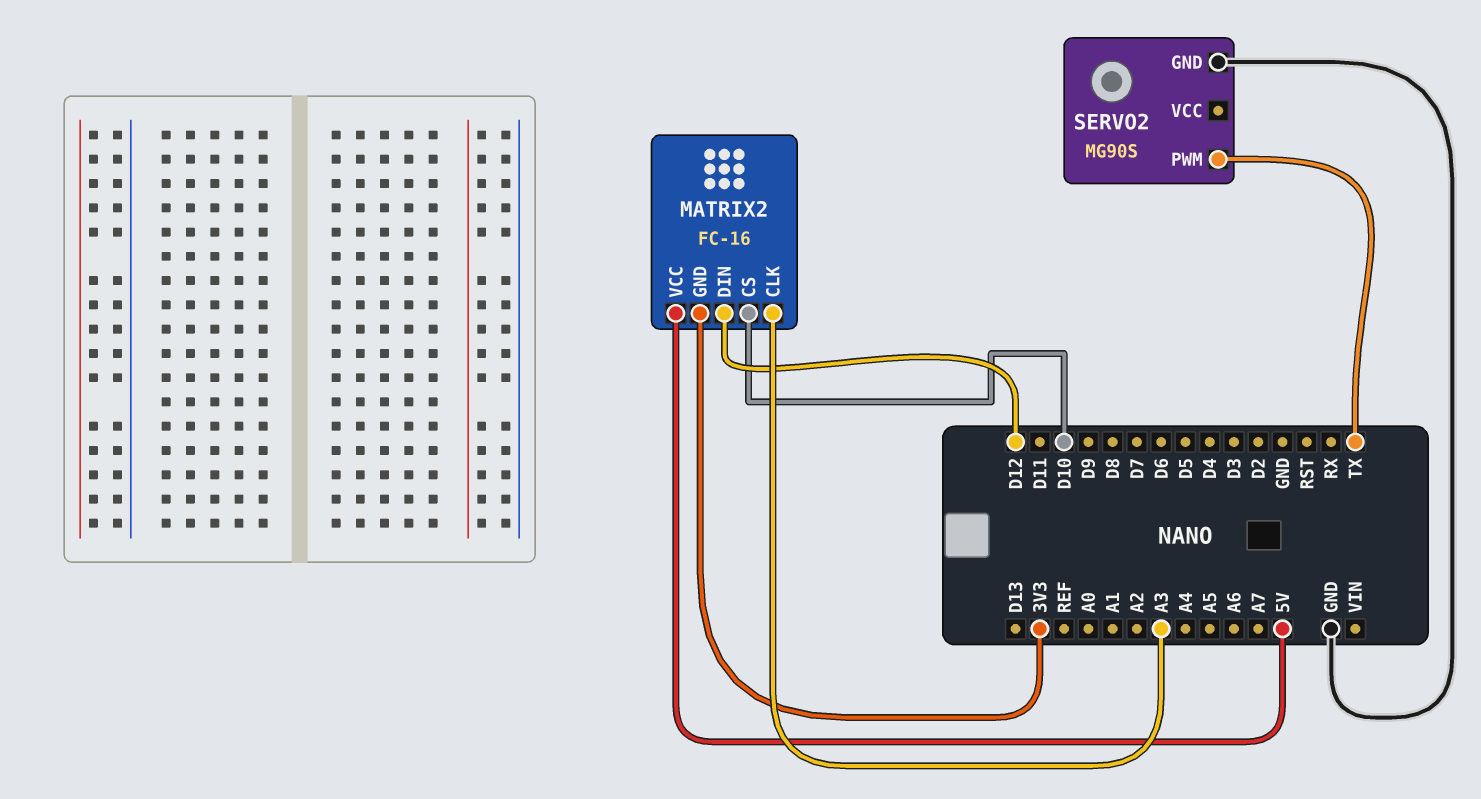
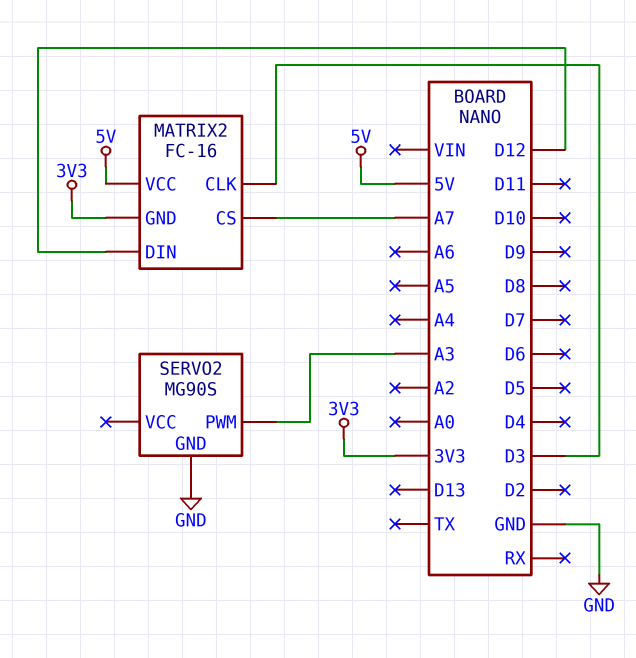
MATRIX2 pin CLK: A3 -> D3
MATRIX2 pin CS: D10 -> A7
SERVO2 pin PWM: TX -> A3

